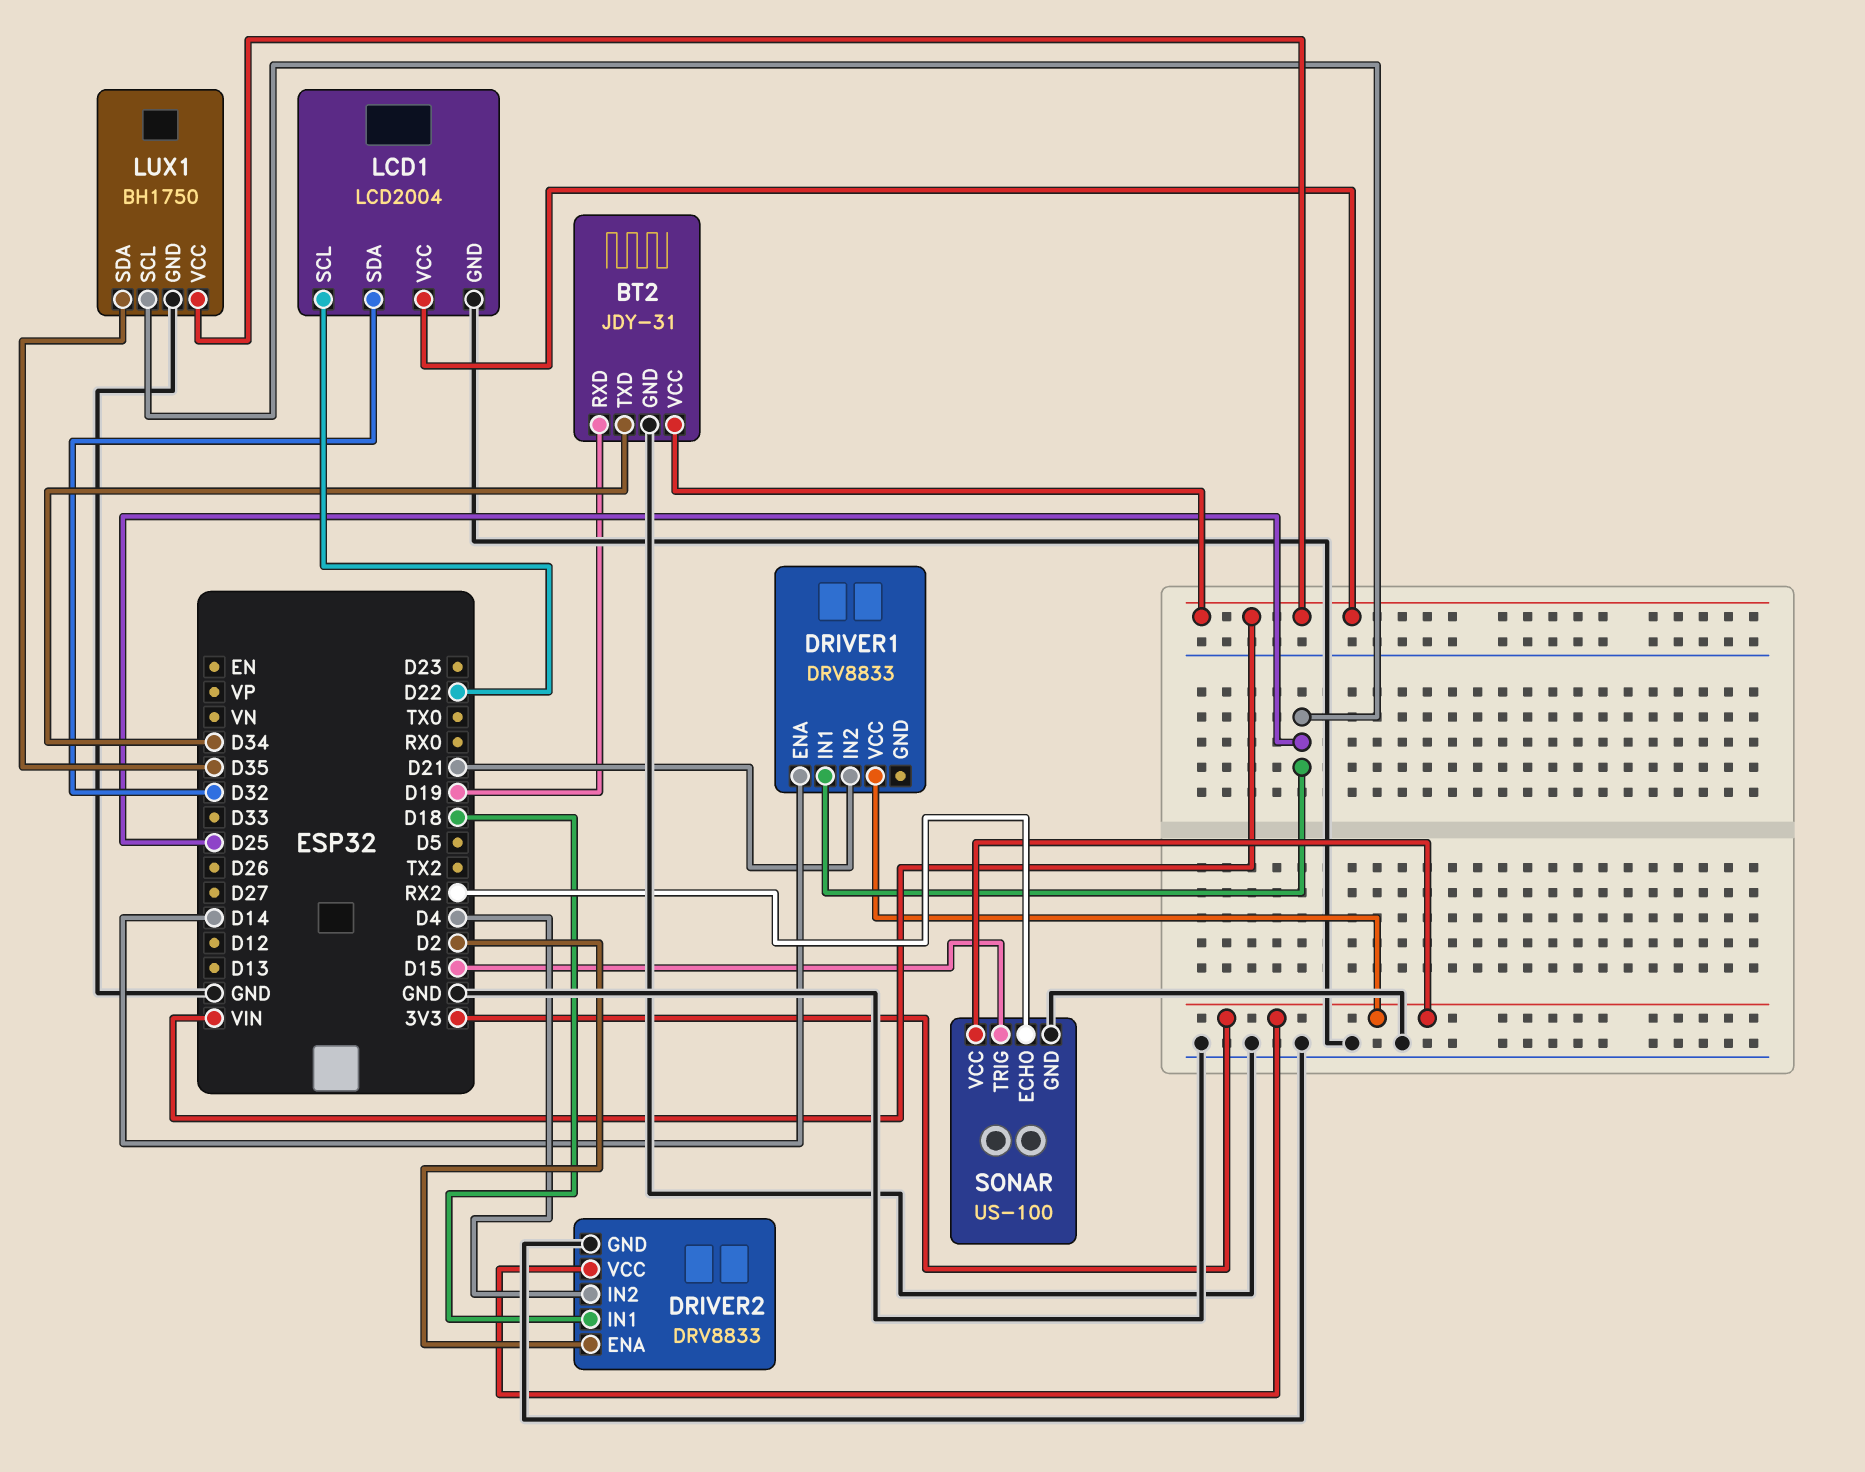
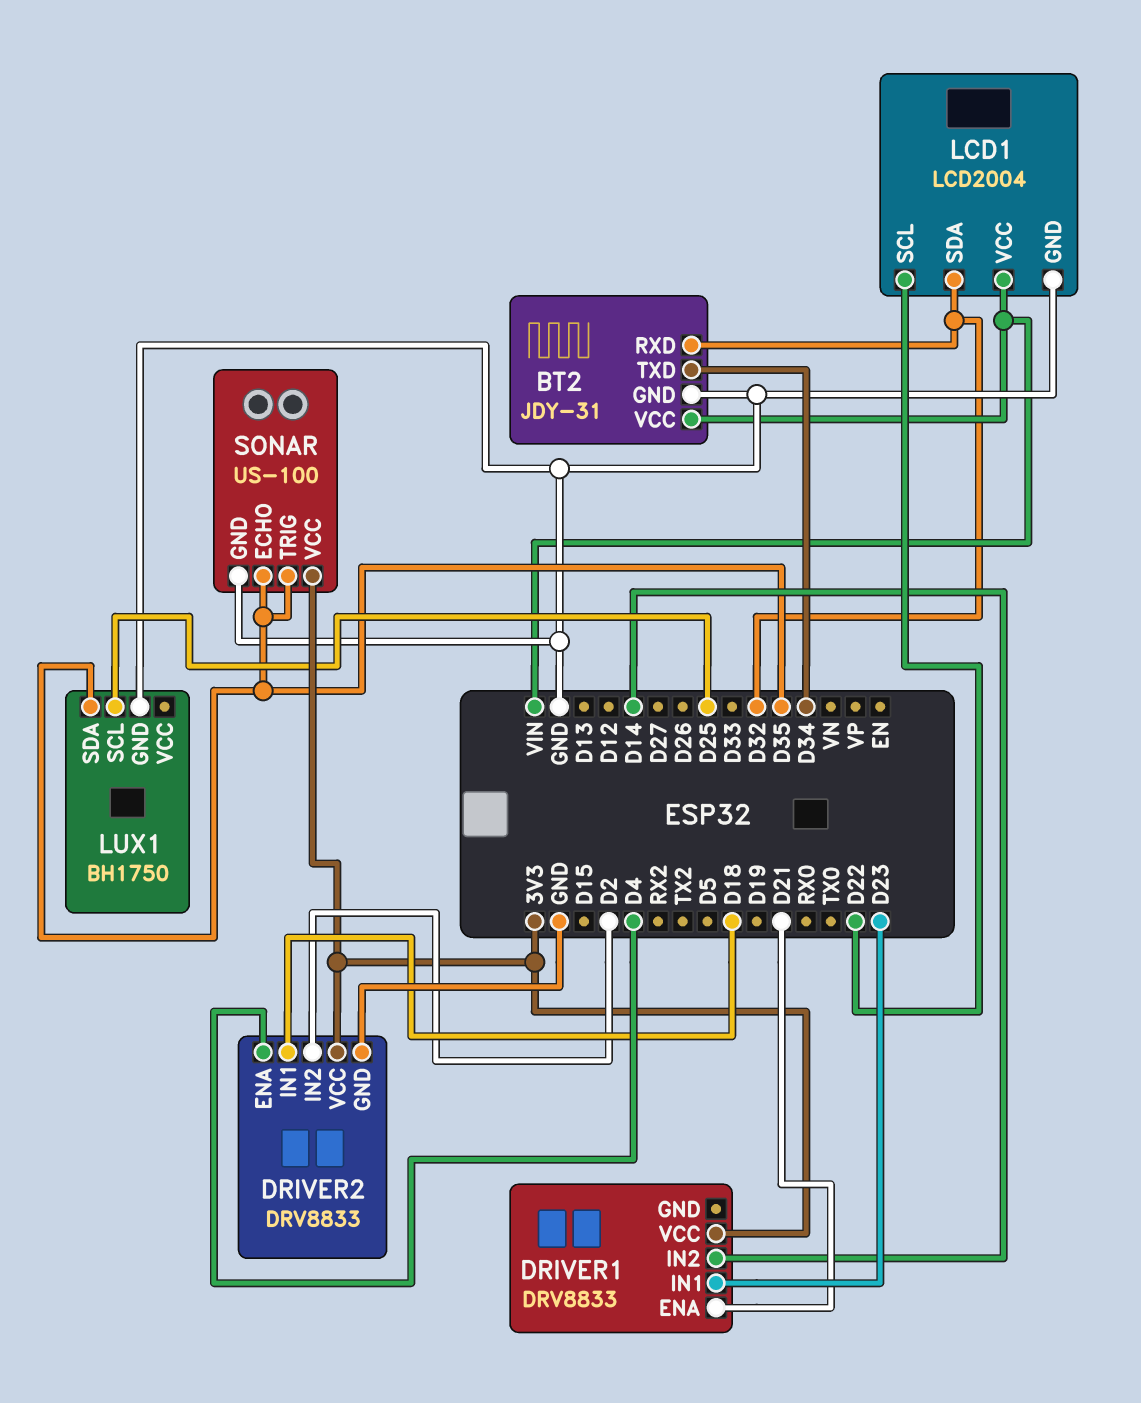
BT2 pin RXD: D19 -> D32
DRIVER1 pin ENA: D14 -> D21
DRIVER1 pin IN1: D25 -> D23
DRIVER1 pin IN2: D21 -> D14
DRIVER2 pin ENA: D2 -> D4
DRIVER2 pin IN2: D4 -> D2
LUX1 pin VCC: VIN -> none
SONAR pin ECHO: RX2 -> D35
SONAR pin TRIG: D15 -> D35

